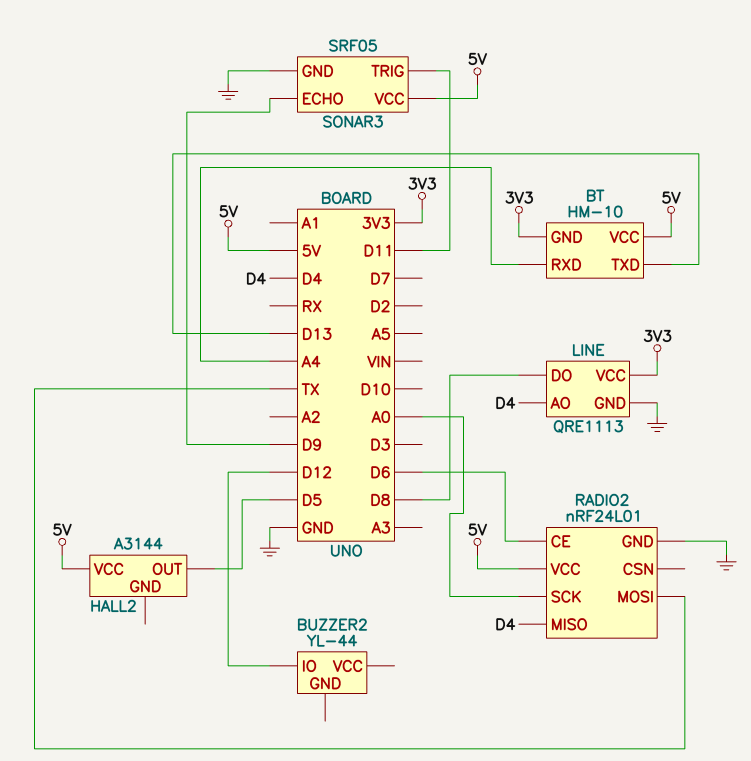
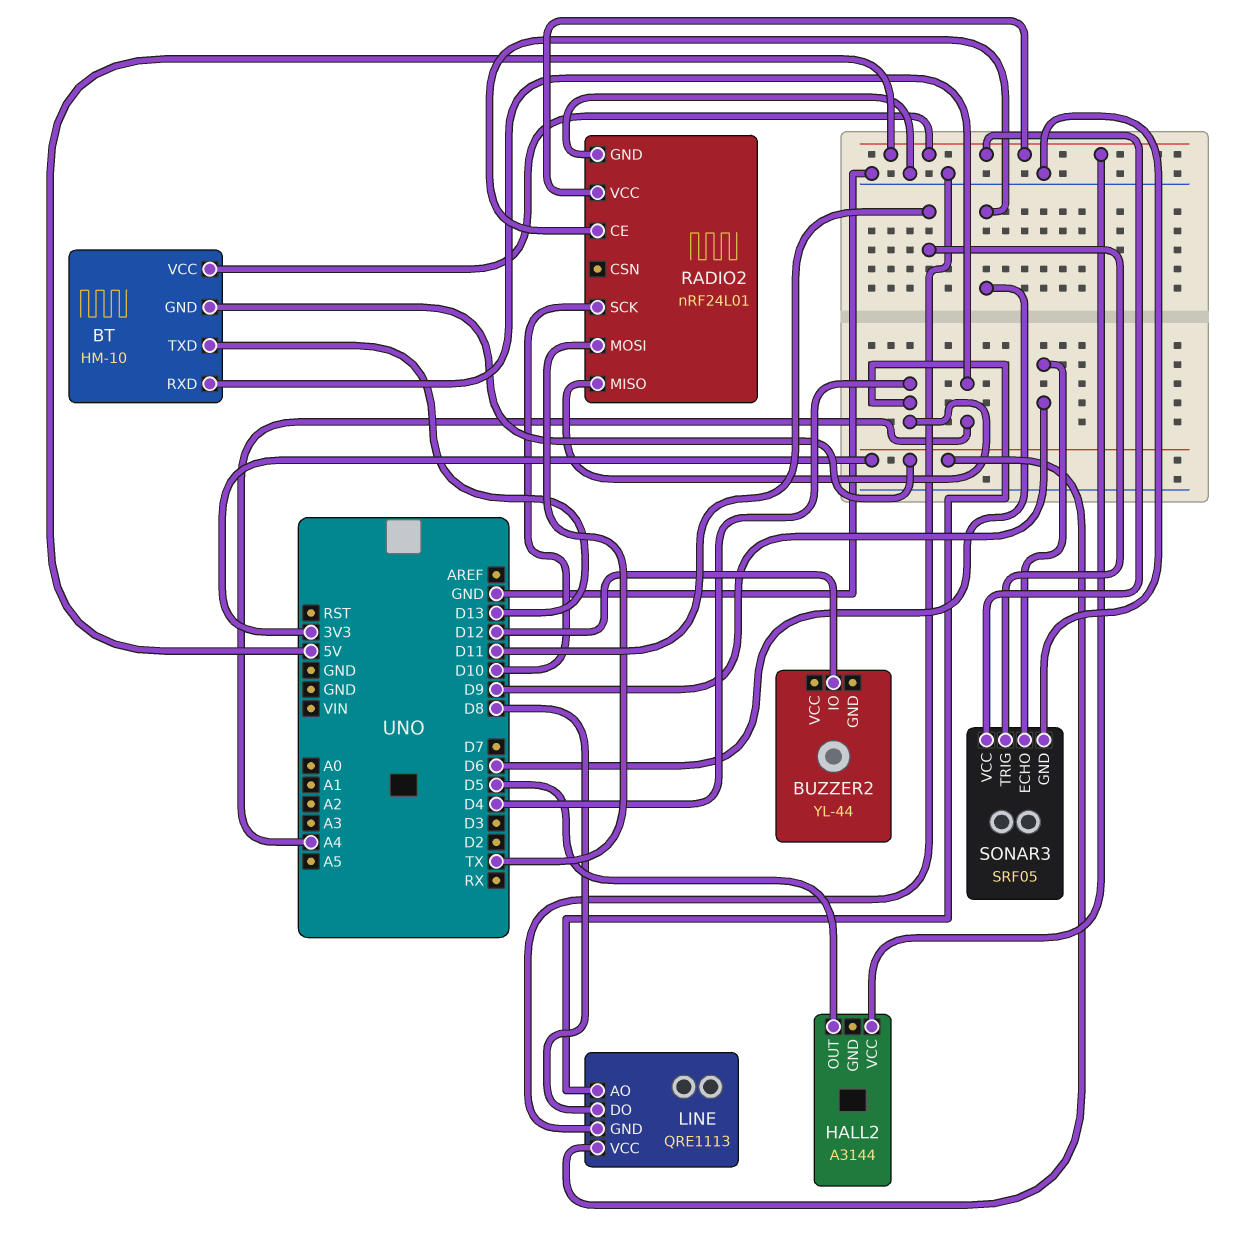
RADIO2 pin SCK: A0 -> D10

